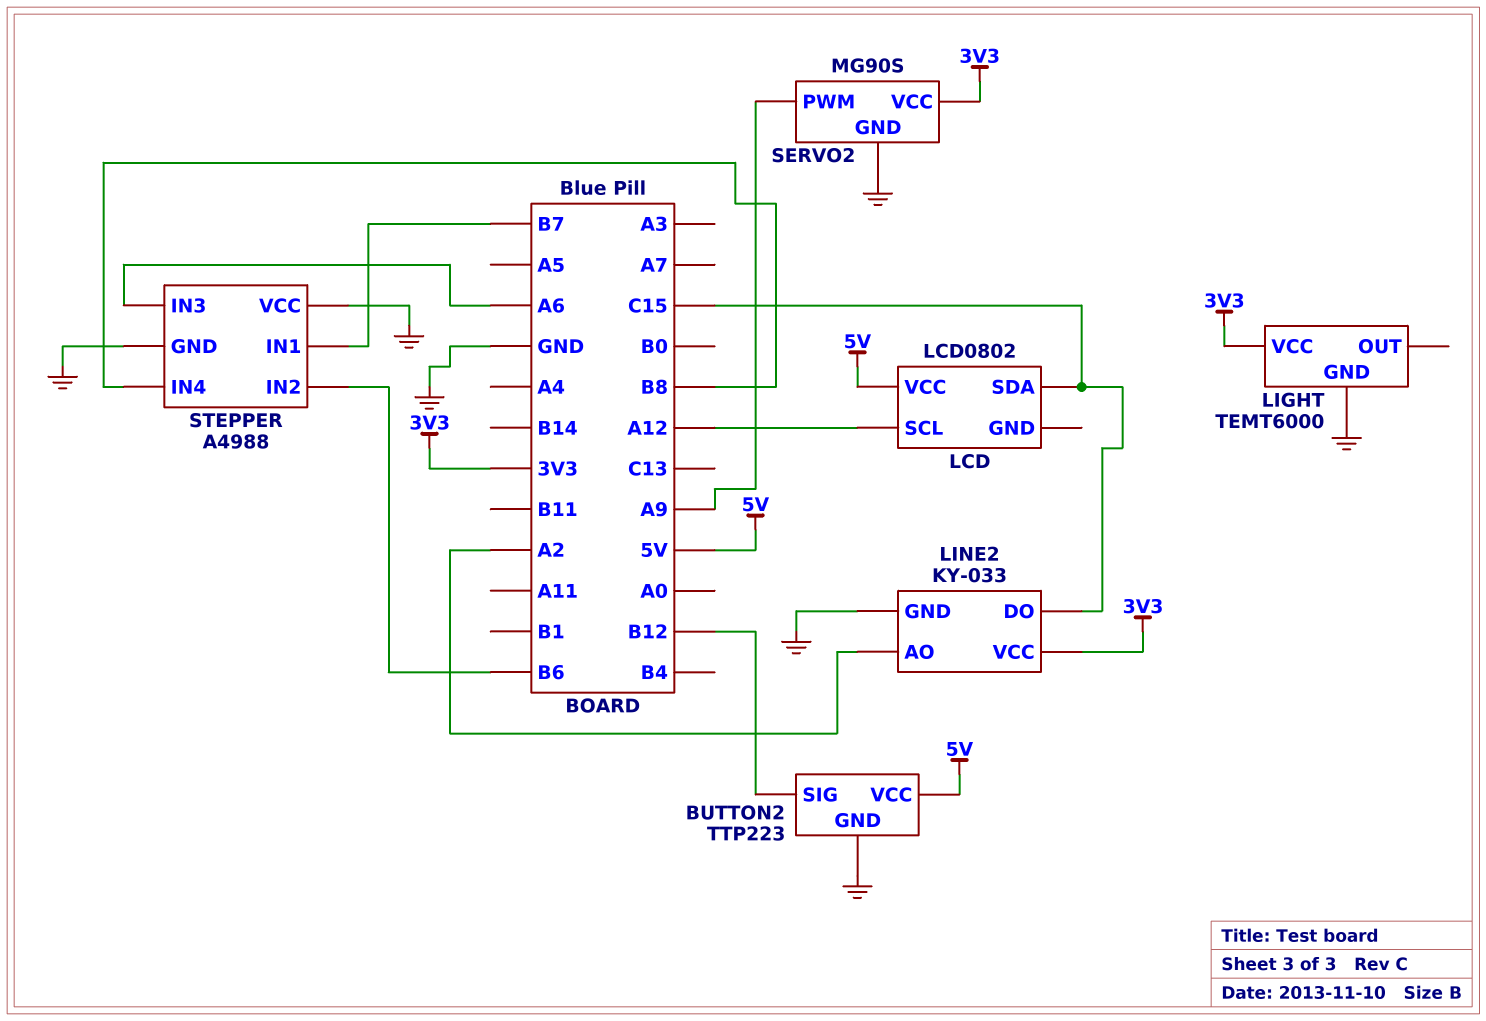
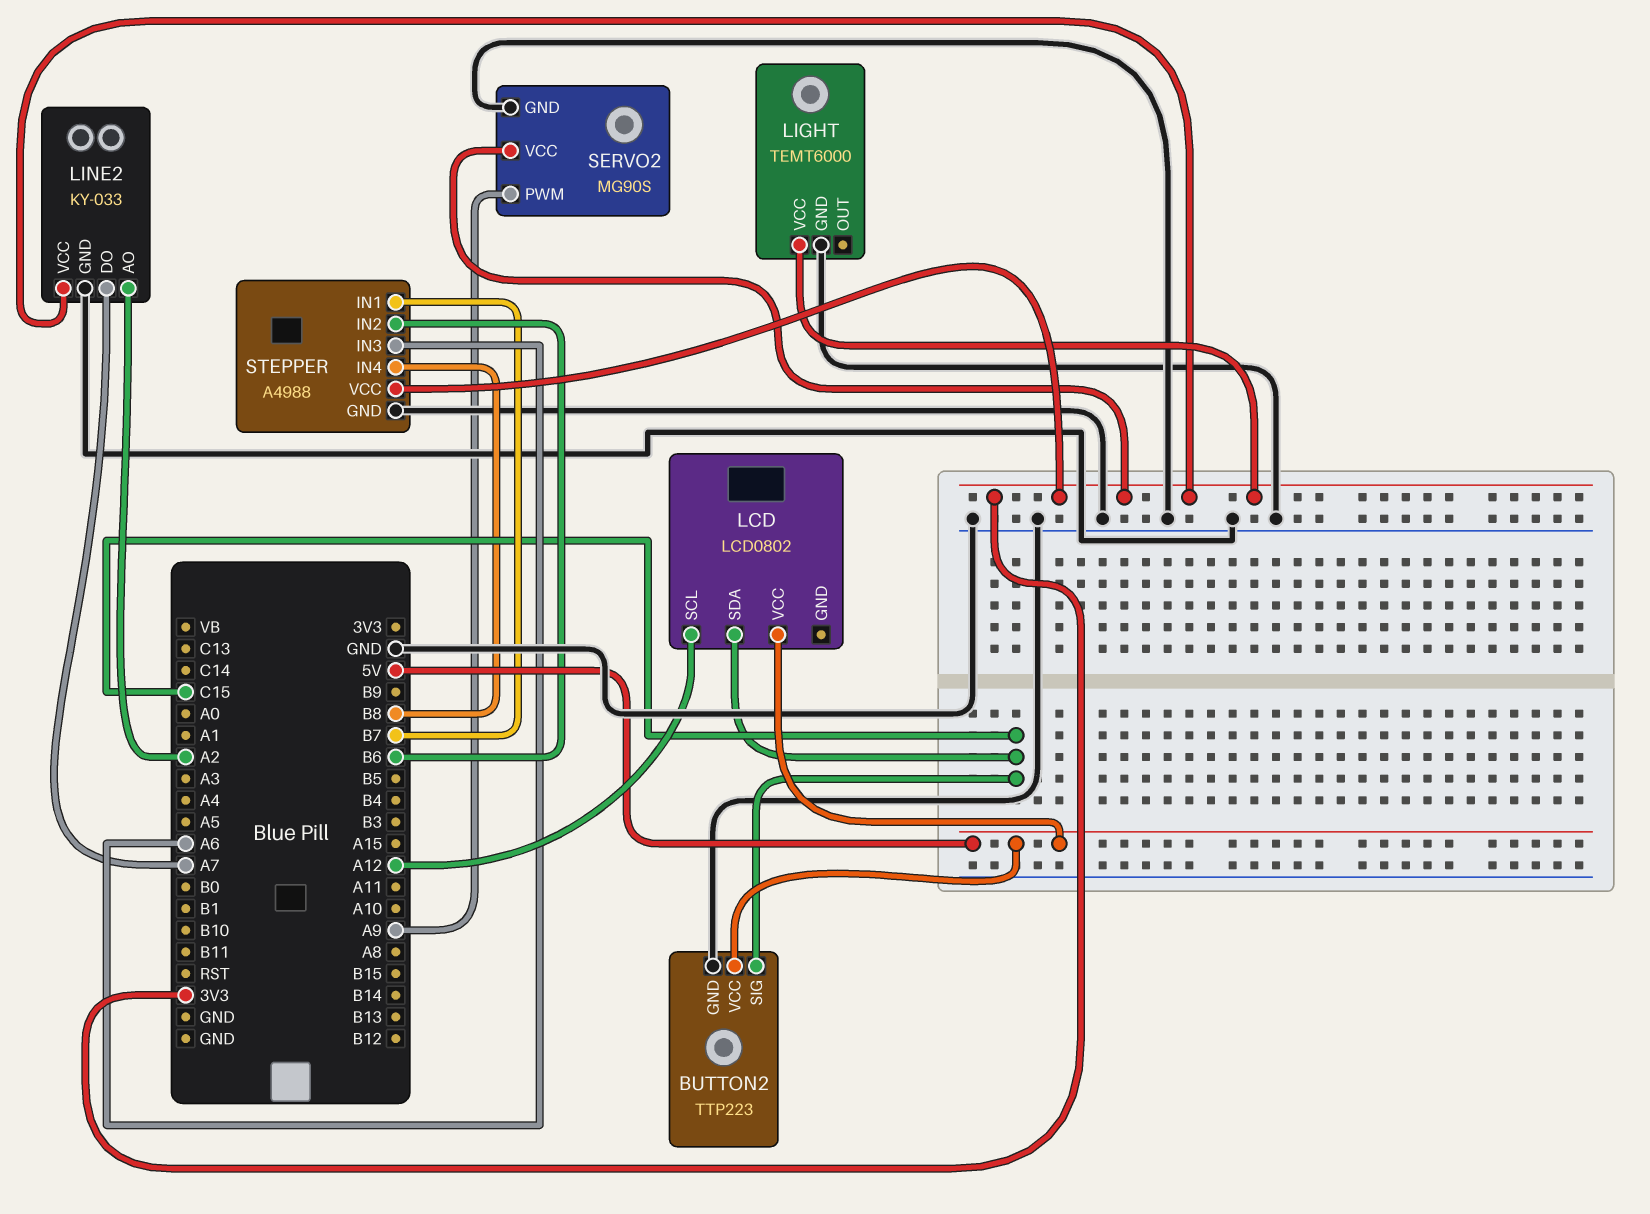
BUTTON2 pin SIG: B12 -> C15
LINE2 pin DO: C15 -> A7
STEPPER pin VCC: GND -> 3V3

